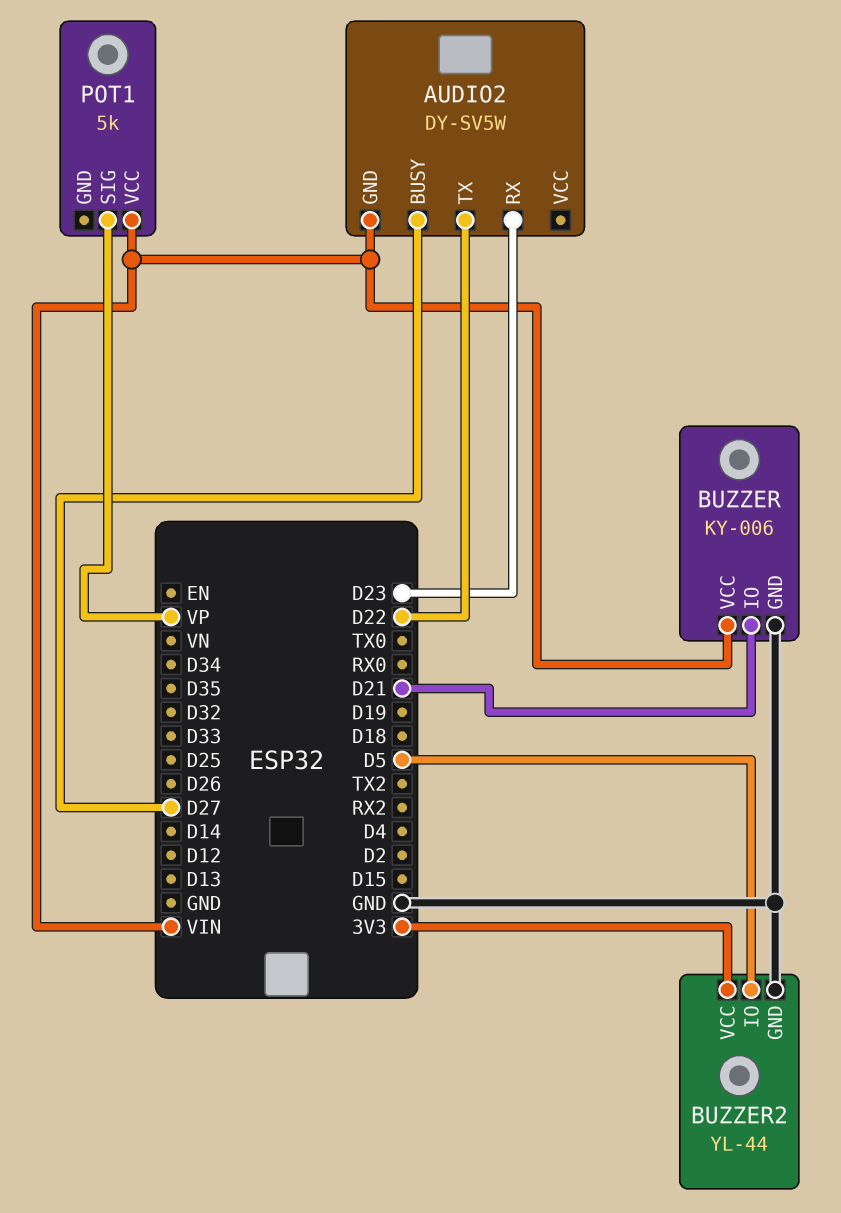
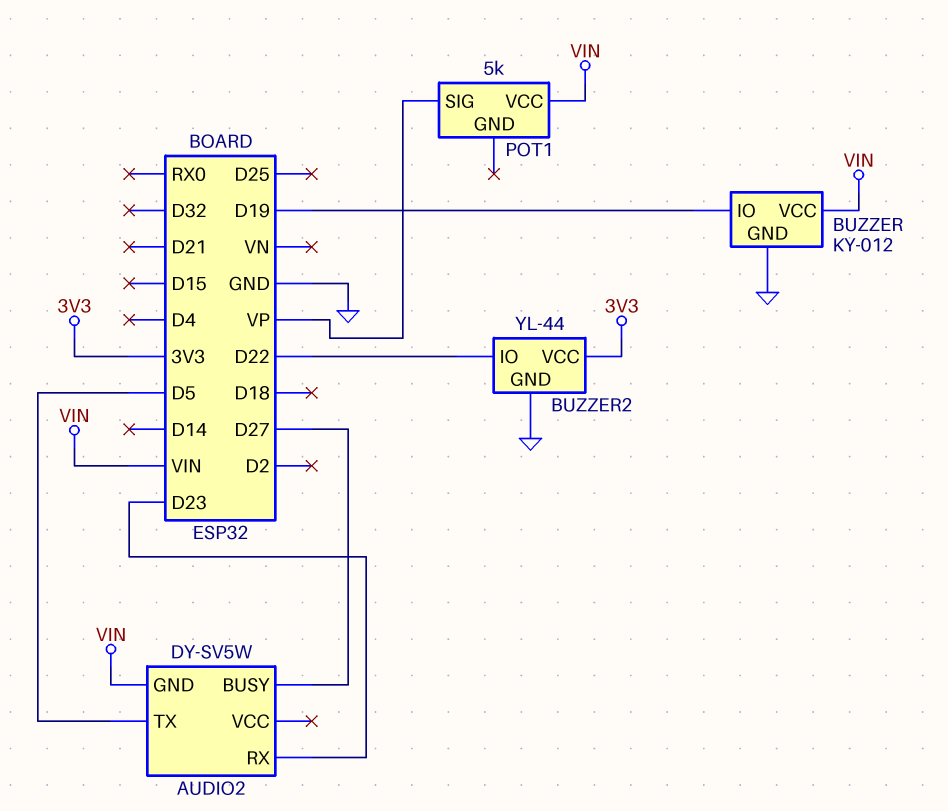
AUDIO2 pin TX: D22 -> D5
BUZZER: KY-006 -> KY-012
BUZZER pin IO: D21 -> D19
BUZZER2 pin IO: D5 -> D22

